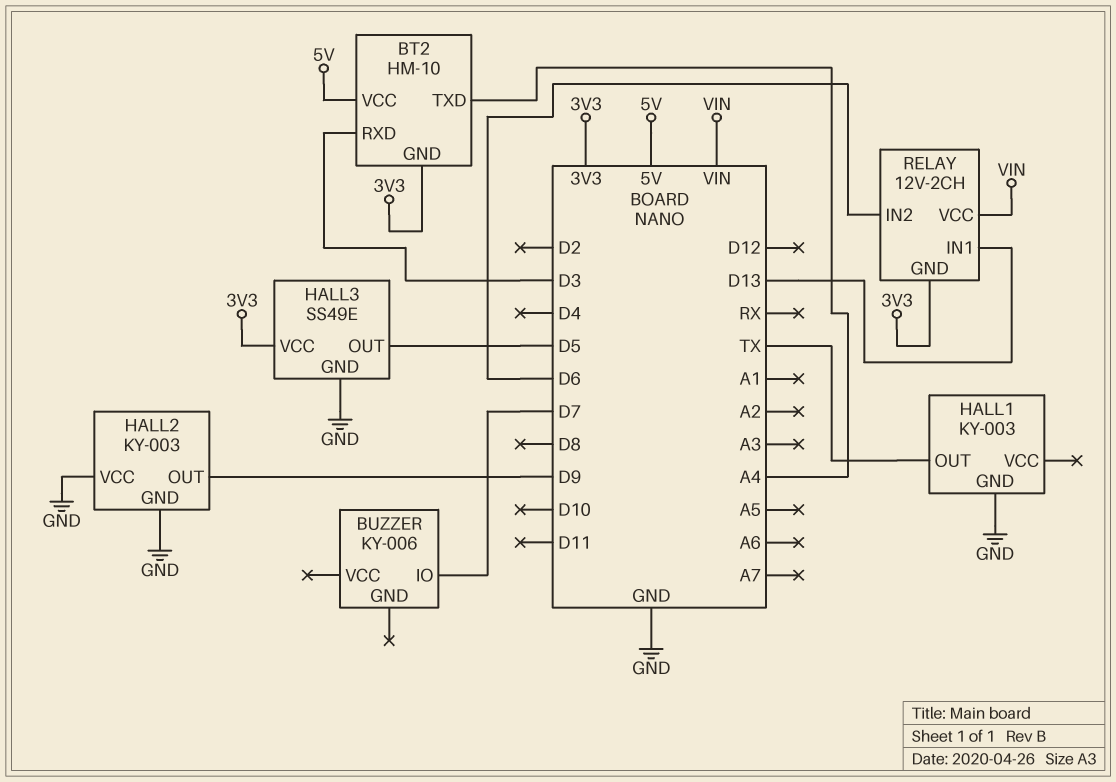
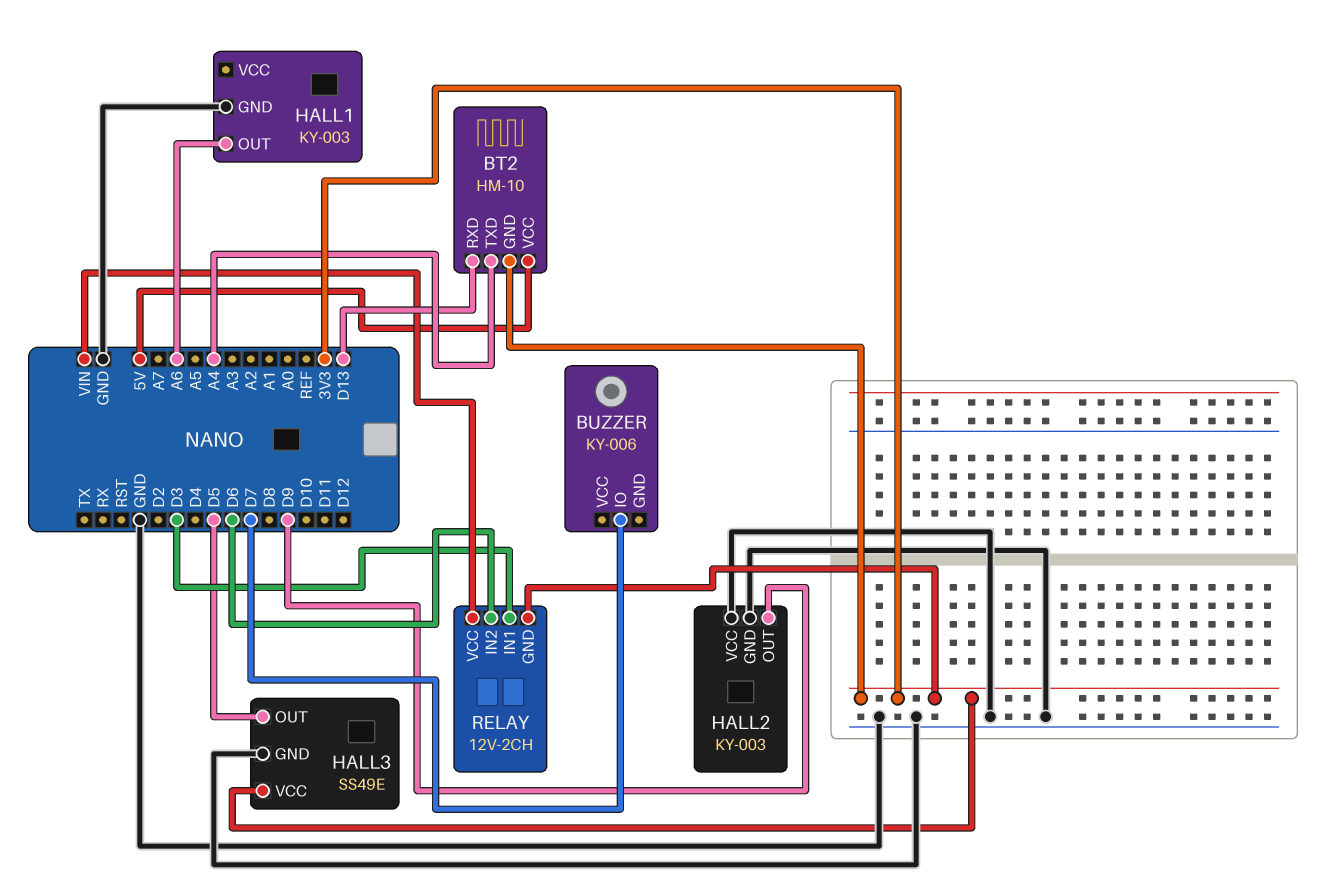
BT2 pin RXD: D3 -> D13
HALL1 pin OUT: TX -> A6
RELAY pin IN1: D13 -> D3

